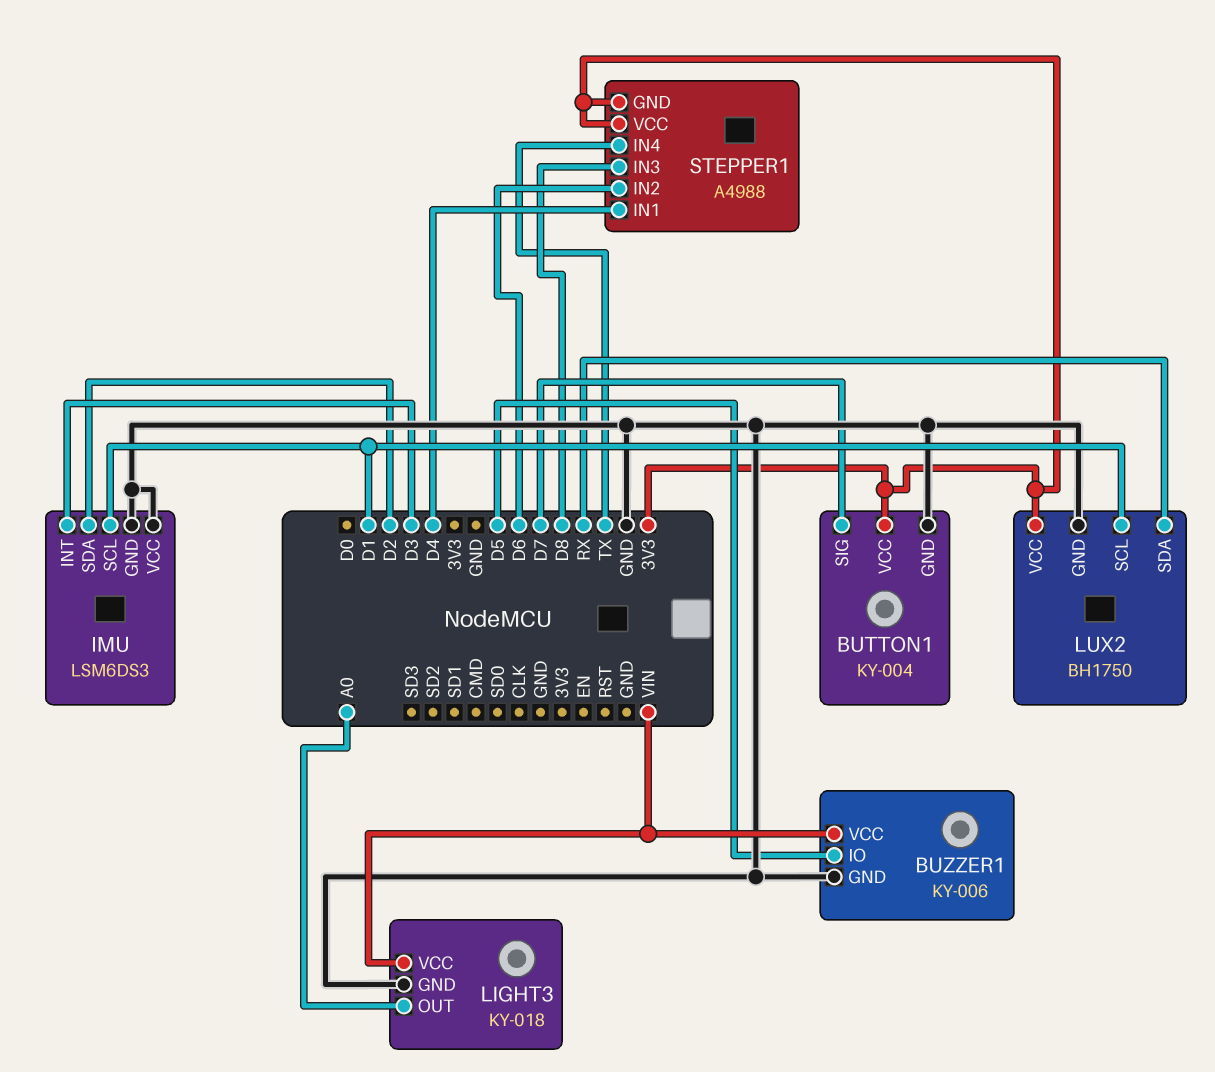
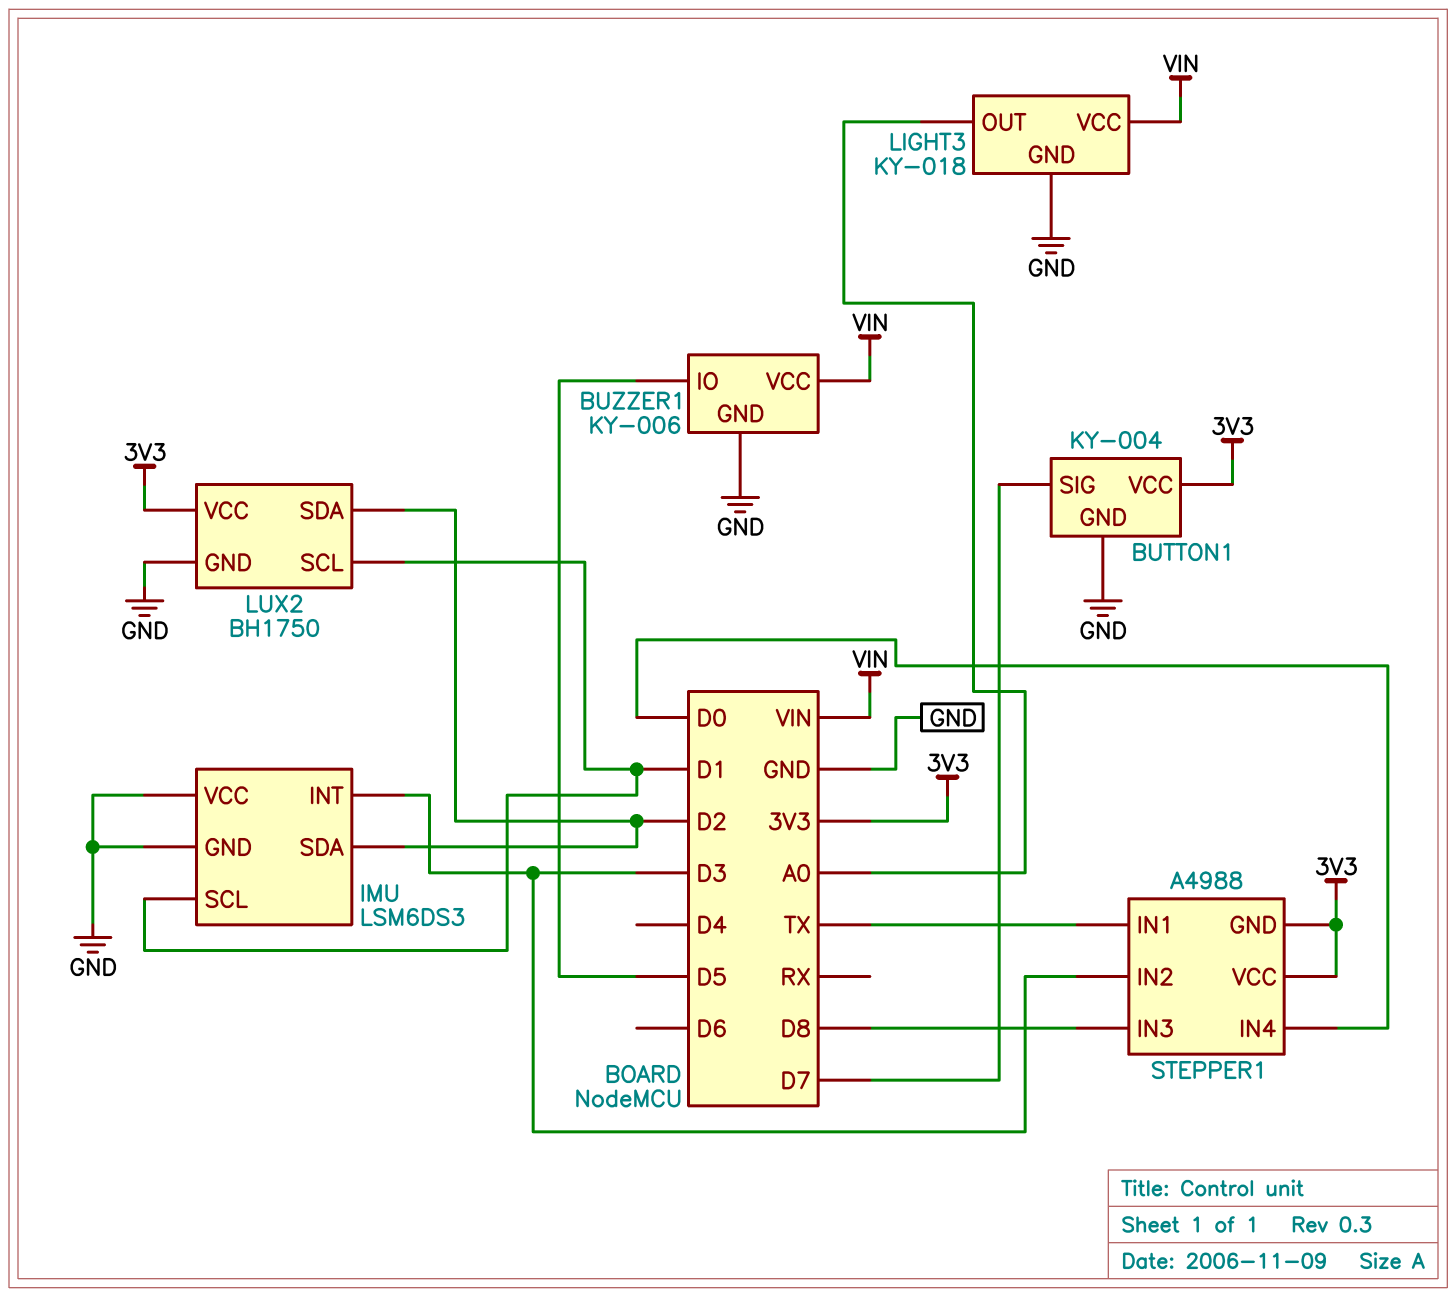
LUX2 pin SDA: RX -> D2
STEPPER1 pin IN1: D4 -> TX
STEPPER1 pin IN2: D6 -> D3
STEPPER1 pin IN4: TX -> D0

